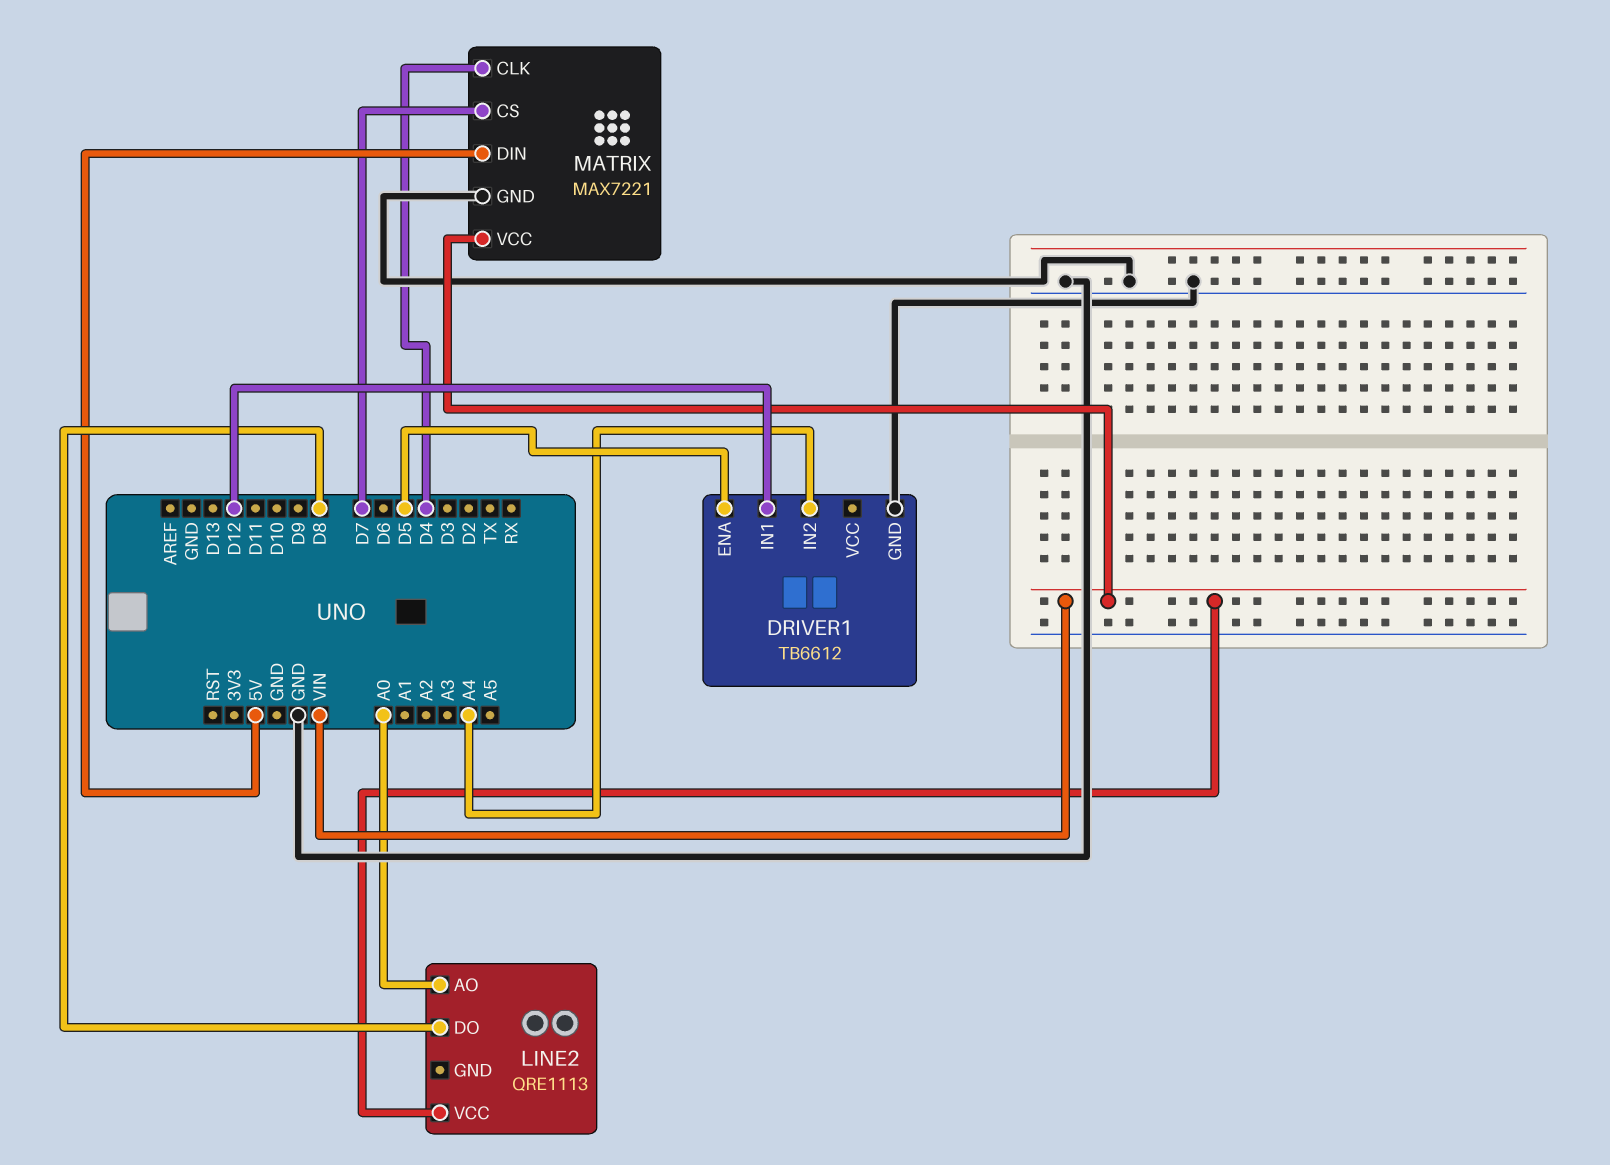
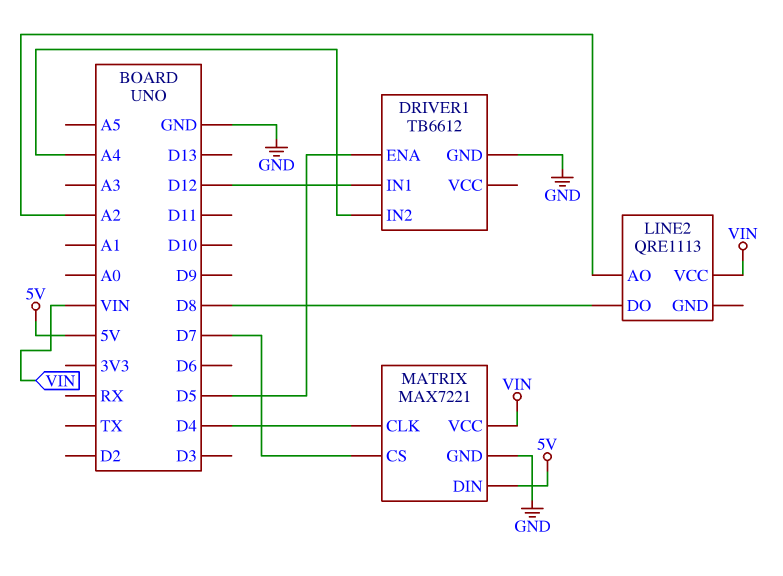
LINE2 pin AO: A0 -> A2

